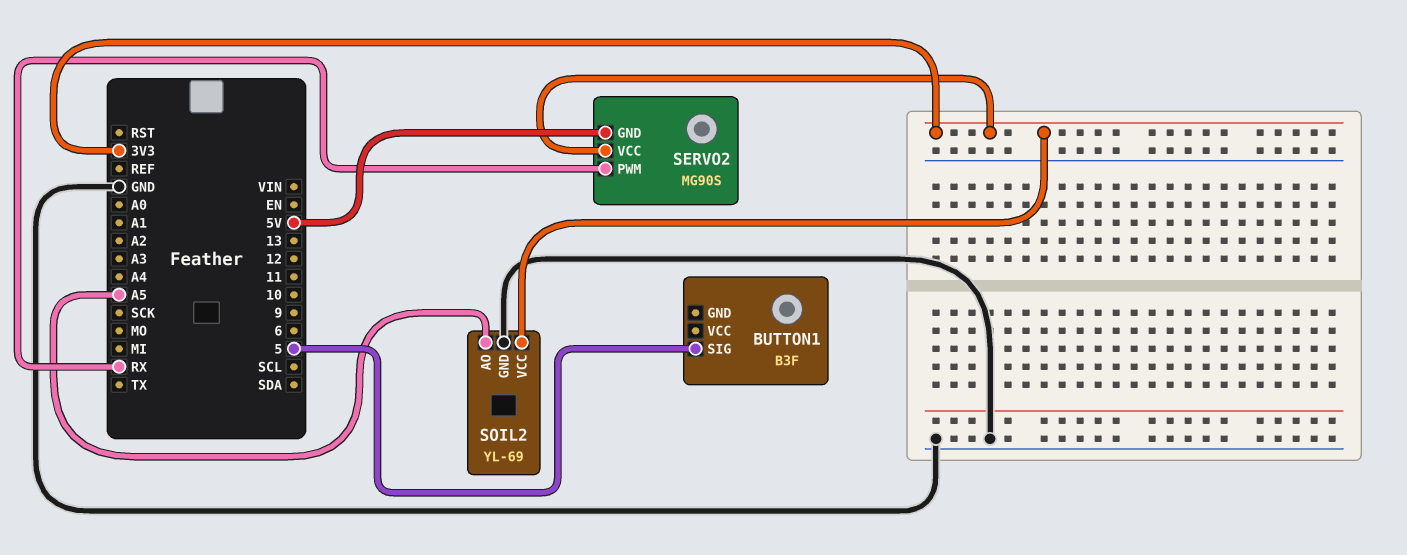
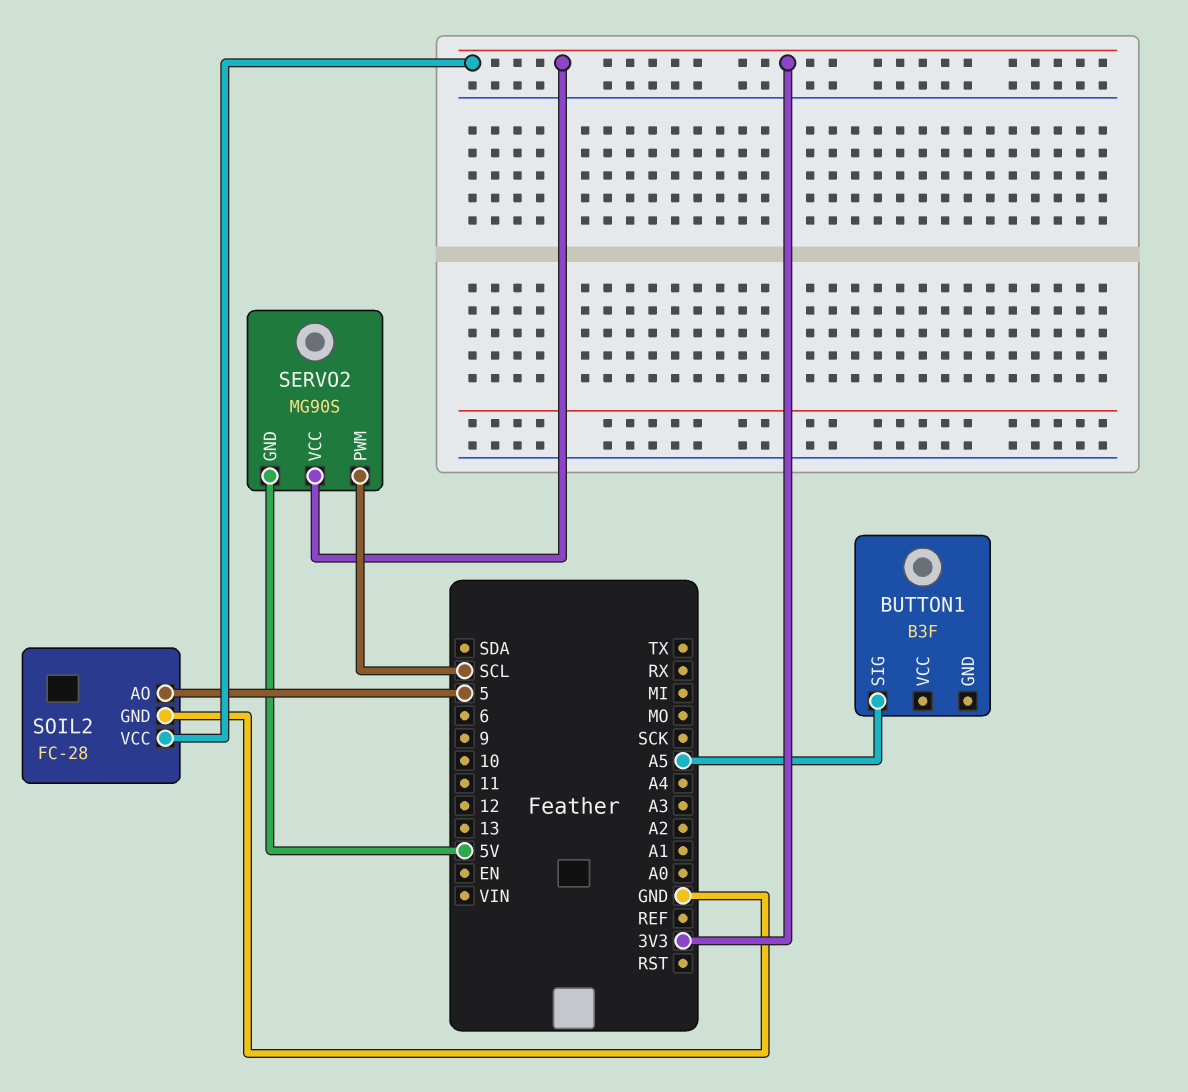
BUTTON1 pin SIG: 5 -> A5
SERVO2 pin PWM: RX -> SCL
SOIL2: YL-69 -> FC-28
SOIL2 pin AO: A5 -> 5

